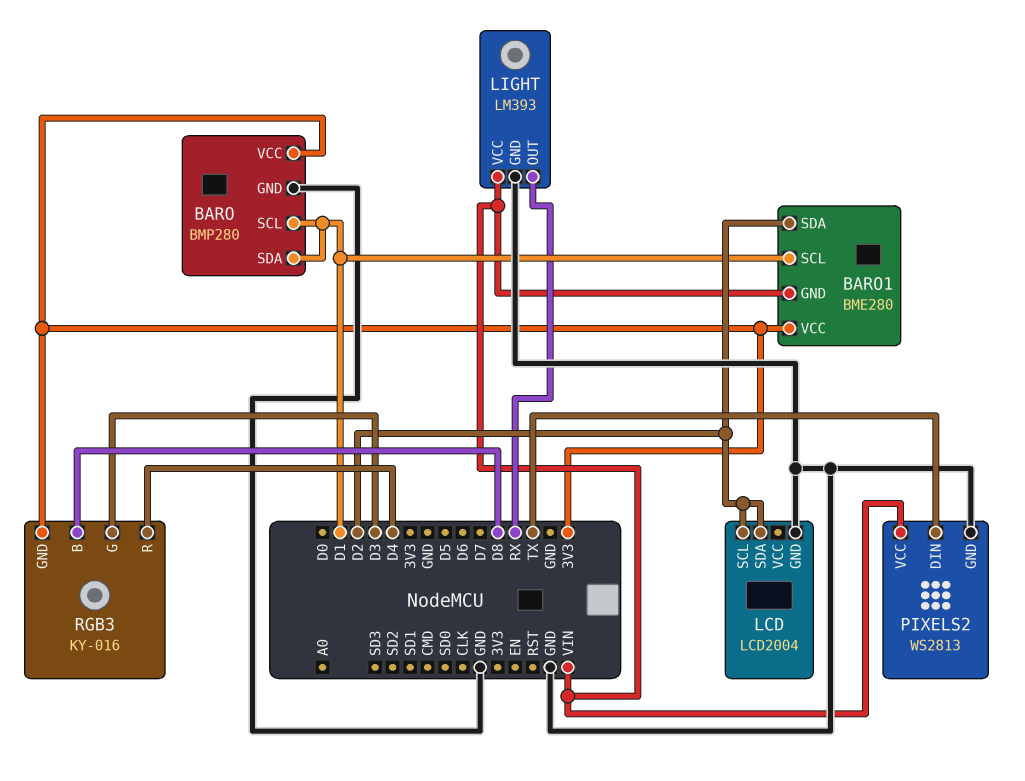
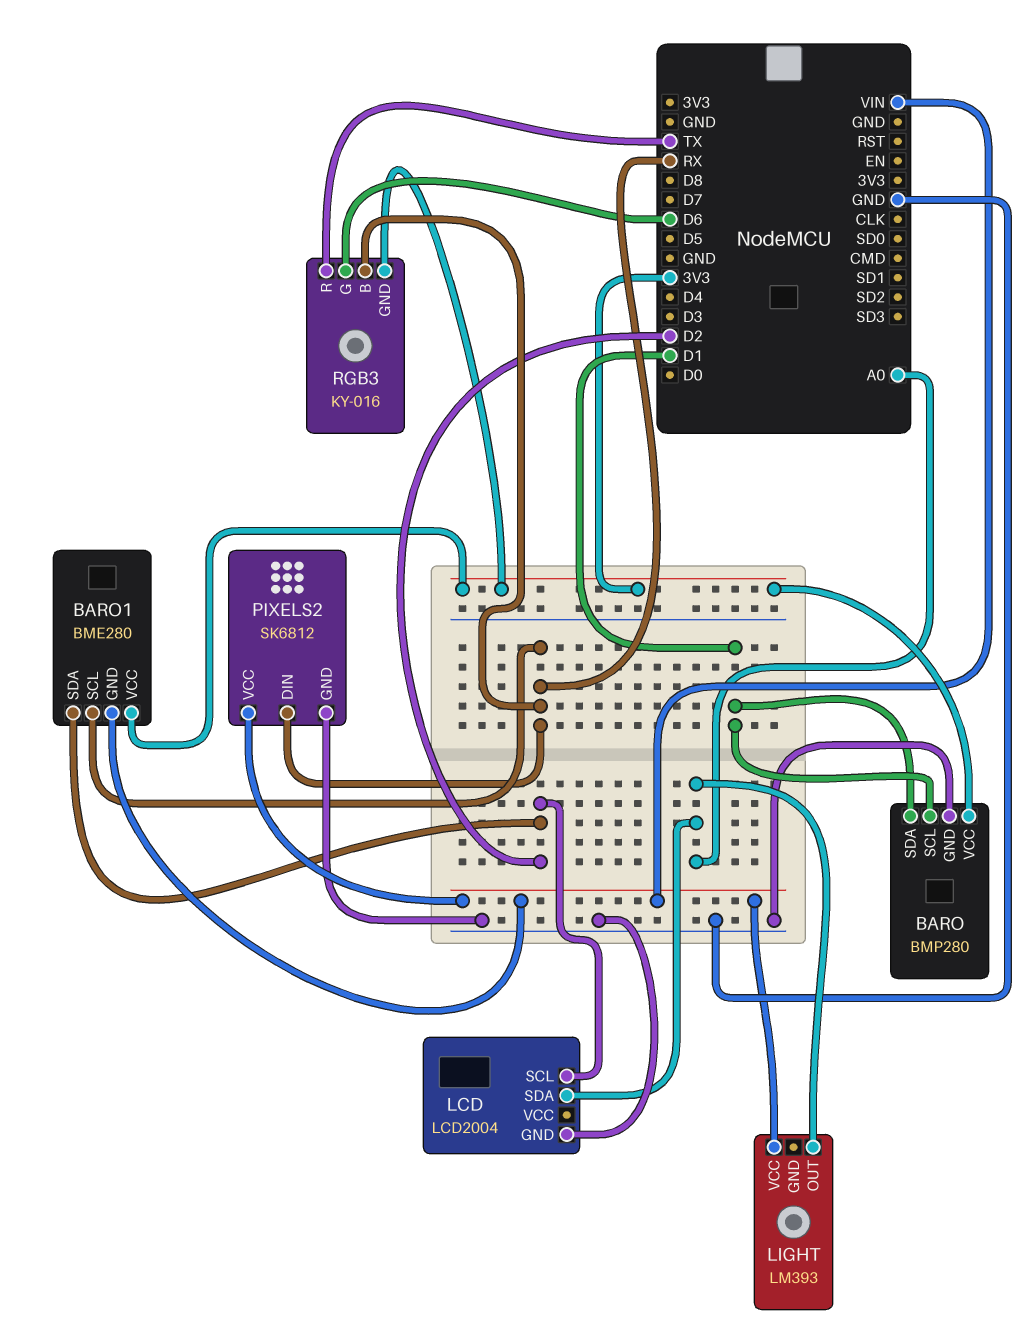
BARO1 pin SCL: D1 -> RX
LCD pin SDA: D2 -> A0
LIGHT pin GND: GND -> none
LIGHT pin OUT: RX -> A0
PIXELS2: WS2813 -> SK6812
PIXELS2 pin DIN: TX -> RX
RGB3 pin B: D8 -> RX
RGB3 pin G: D3 -> D6
RGB3 pin R: D4 -> TX

